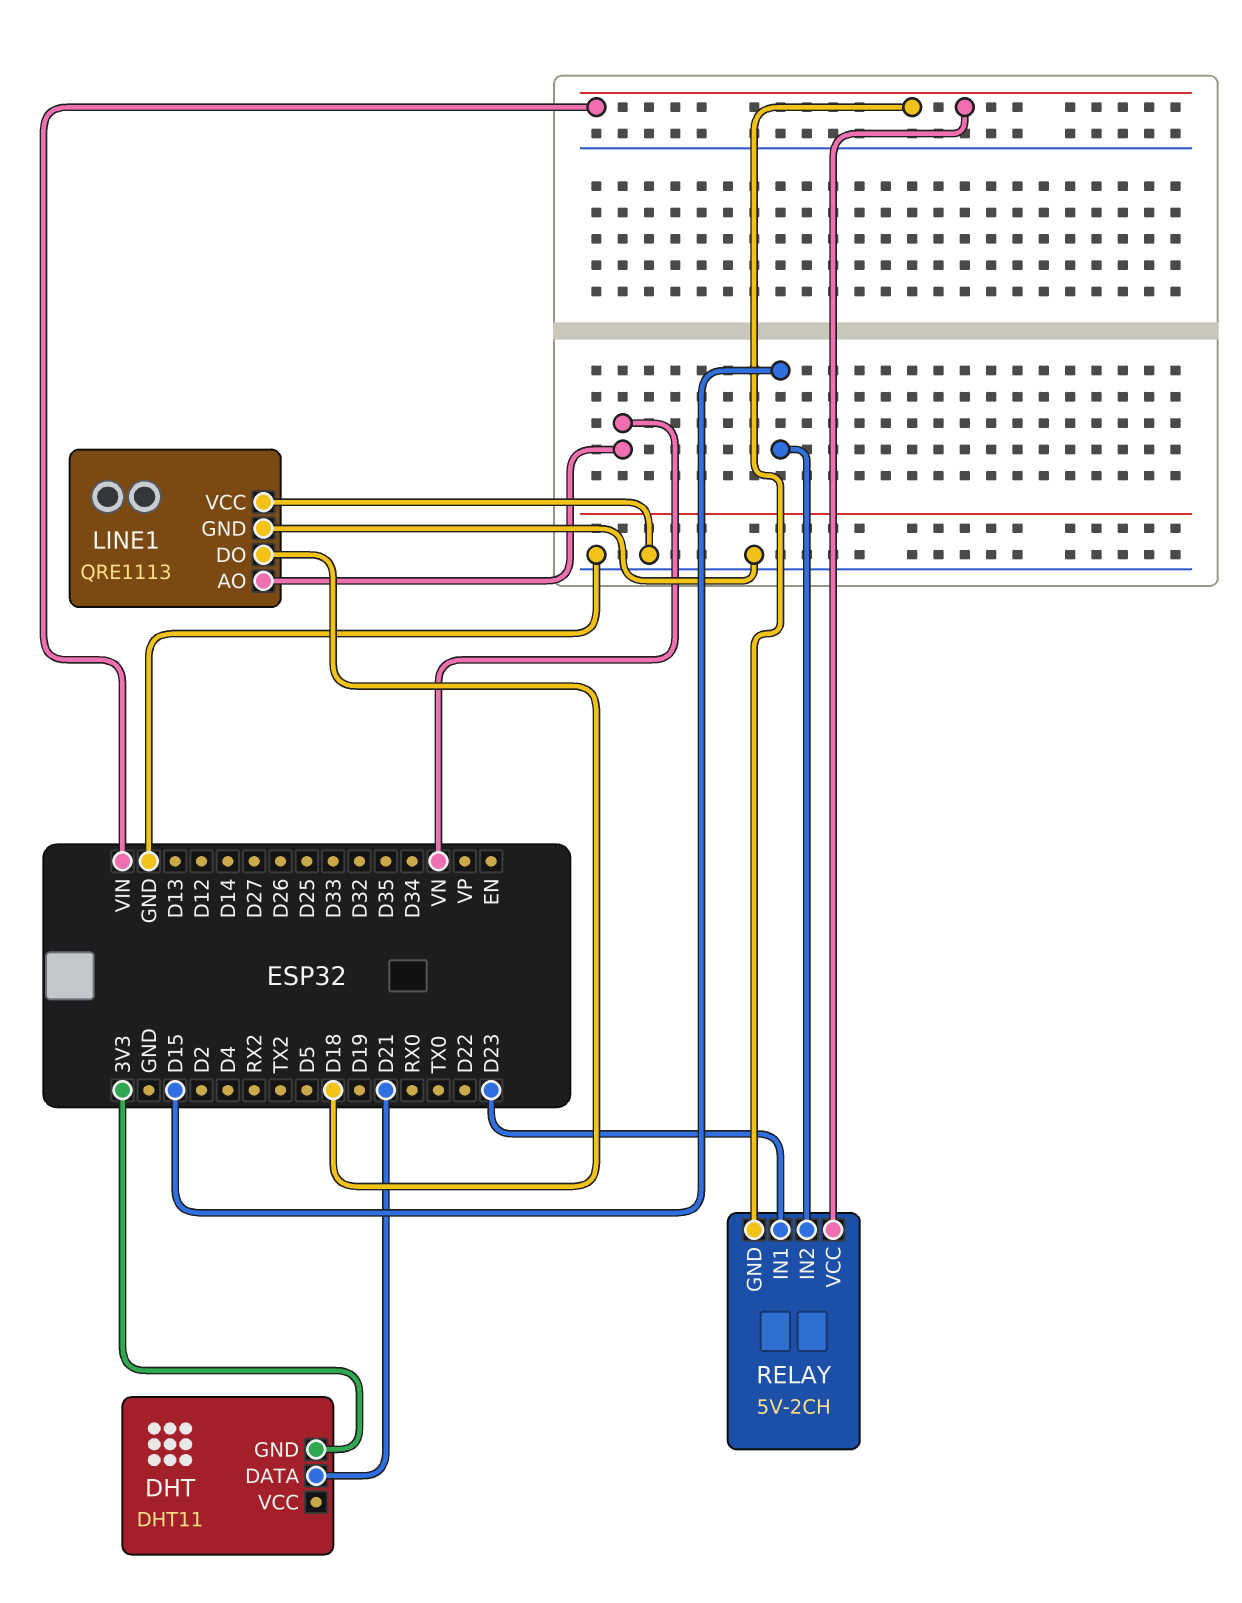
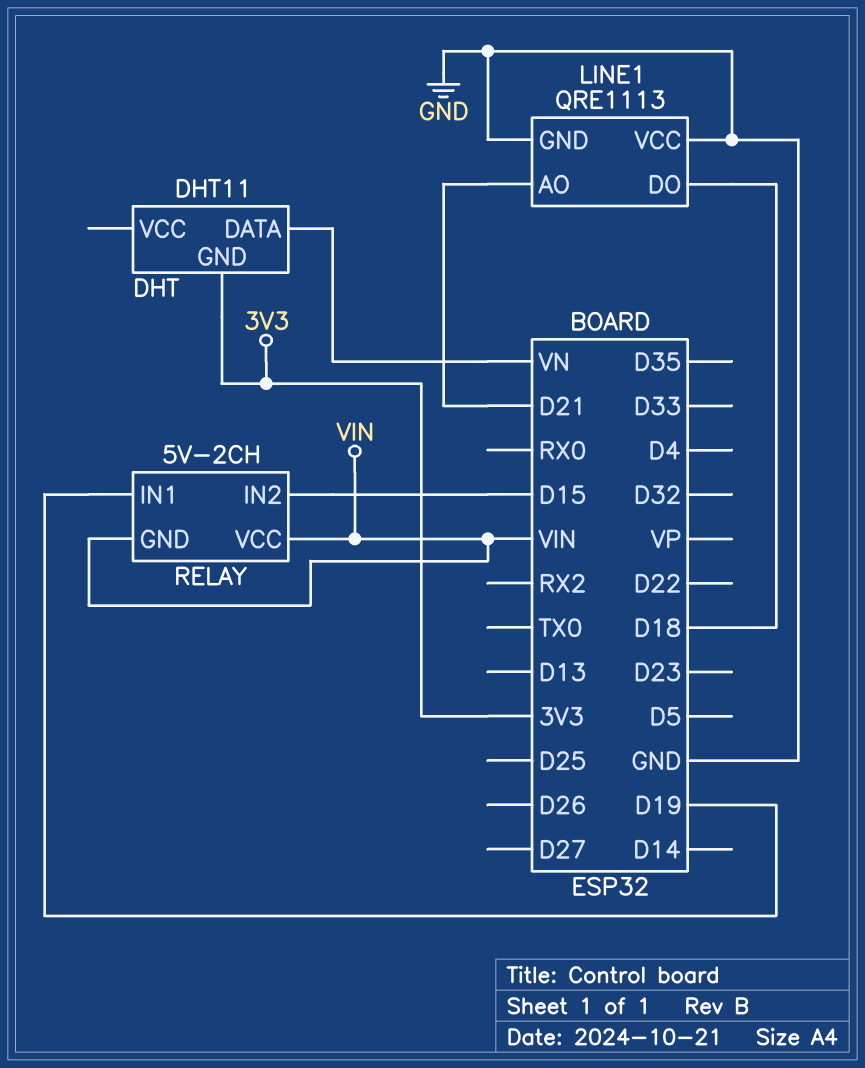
DHT pin DATA: D21 -> VN
LINE1 pin AO: VN -> D21
RELAY pin IN1: D23 -> D19

